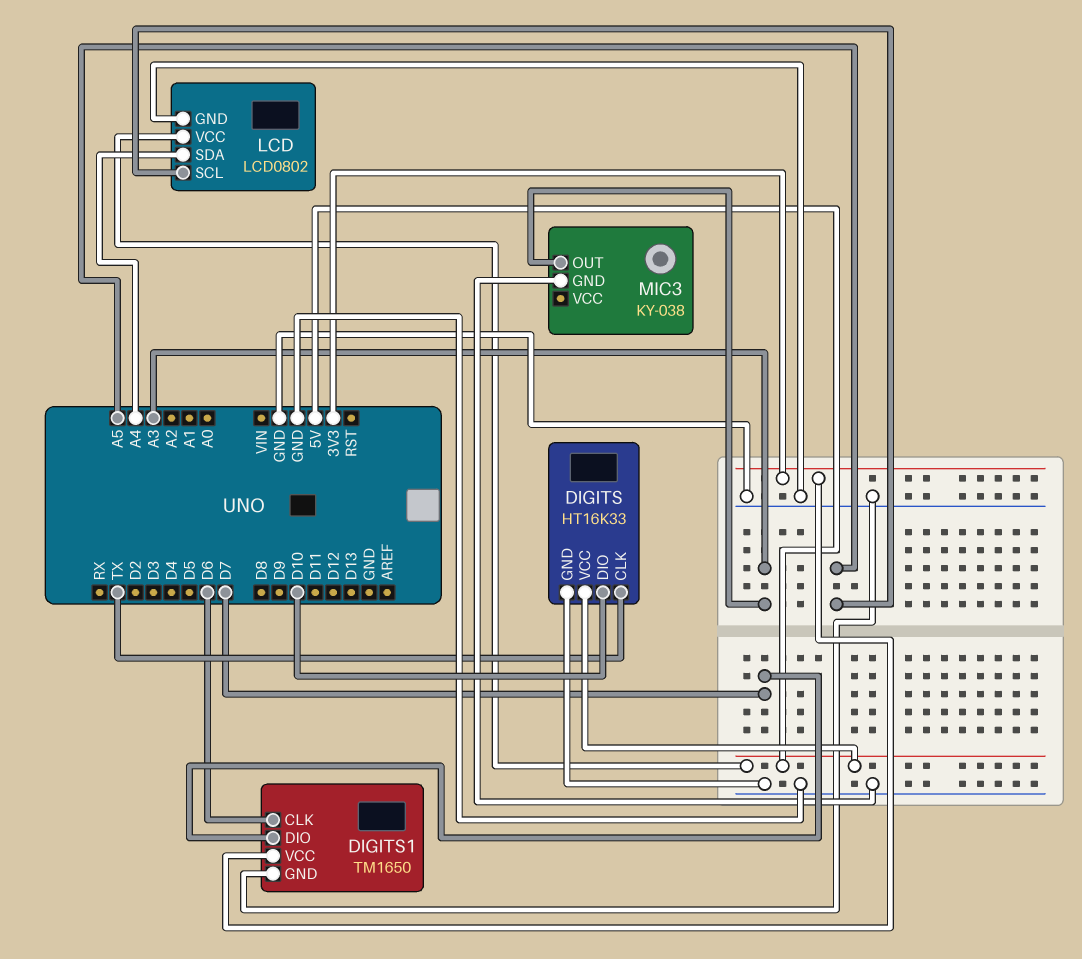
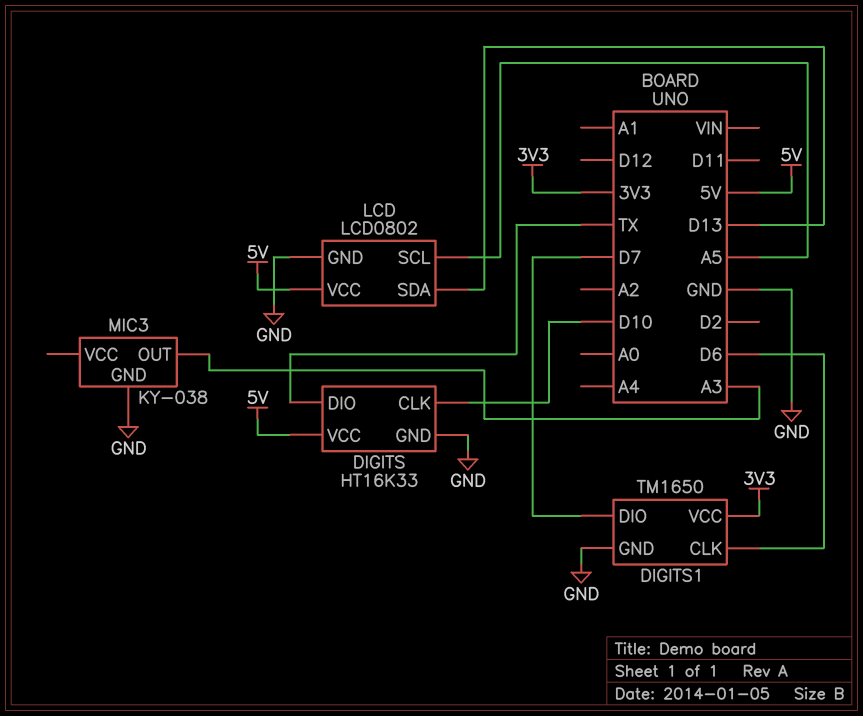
DIGITS pin CLK: TX -> D10
DIGITS pin DIO: D10 -> TX
LCD pin SDA: A4 -> D13

